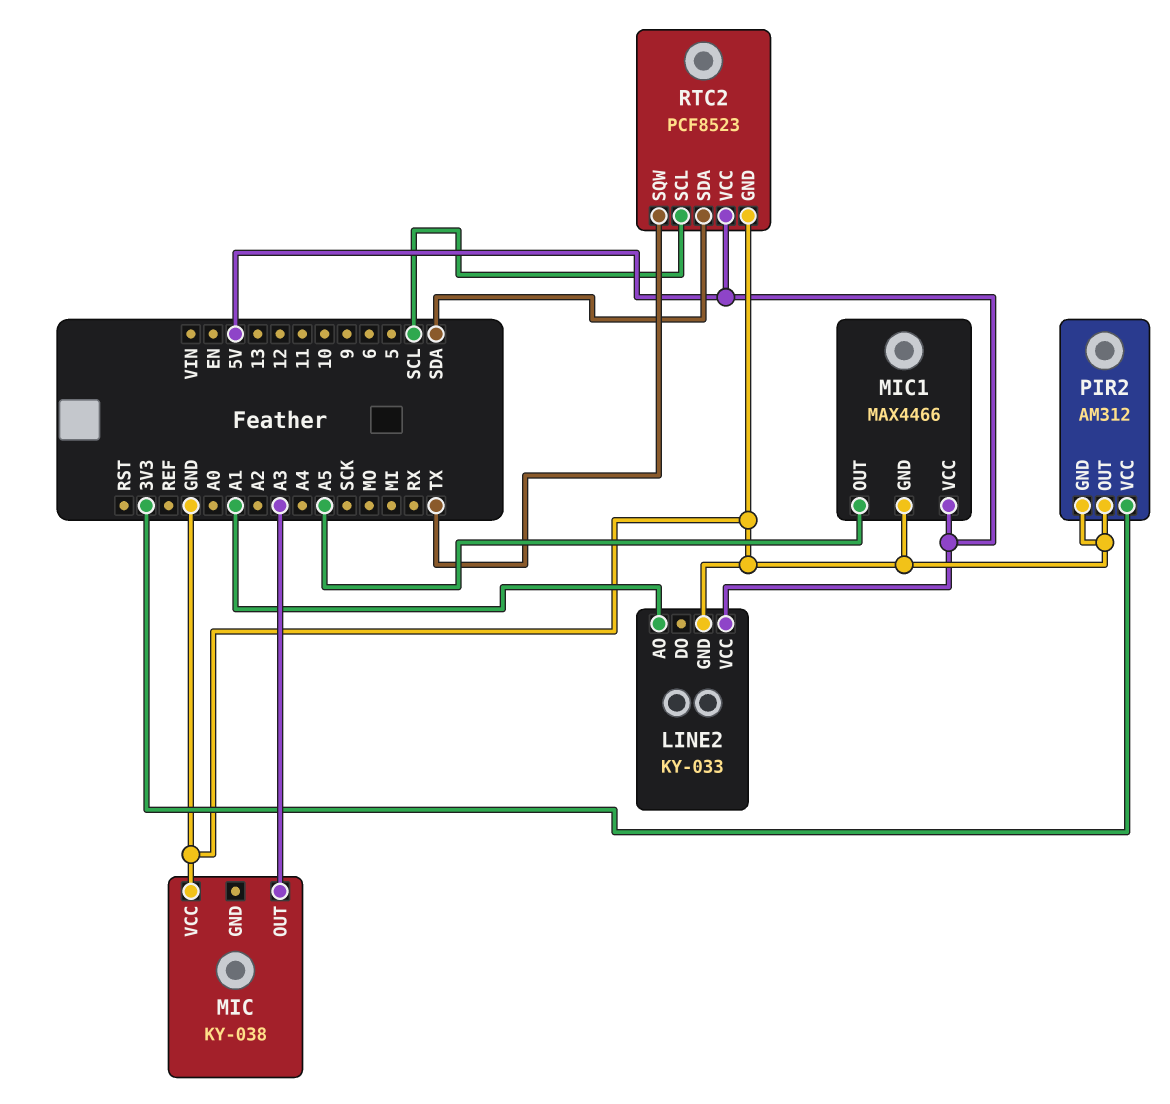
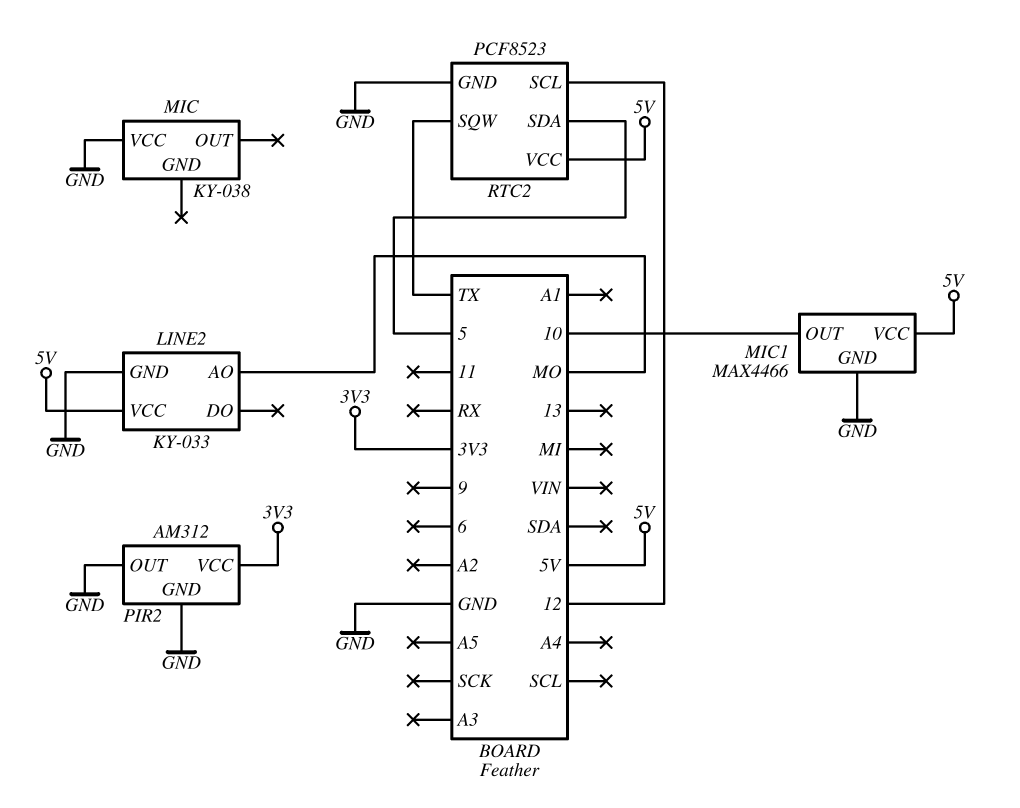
LINE2 pin AO: A1 -> MO
MIC pin OUT: A3 -> none
MIC1 pin OUT: A5 -> 10
RTC2 pin SCL: SCL -> 12
RTC2 pin SDA: SDA -> 5

